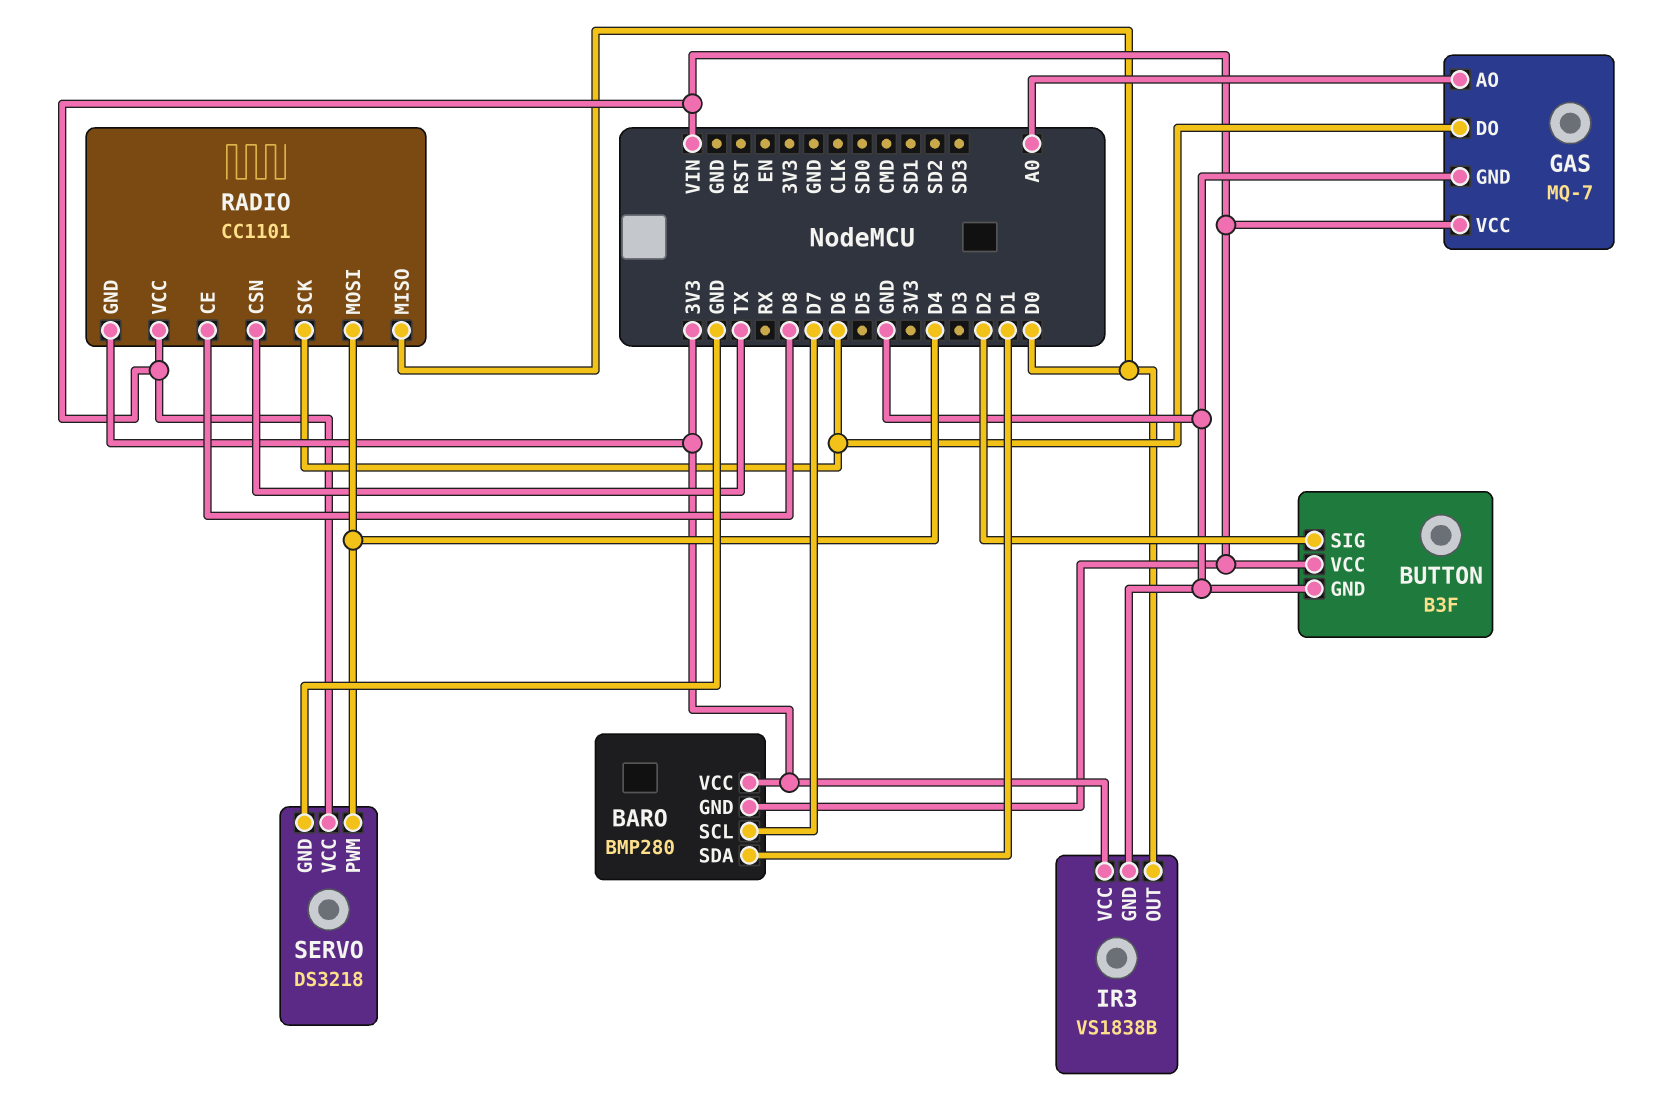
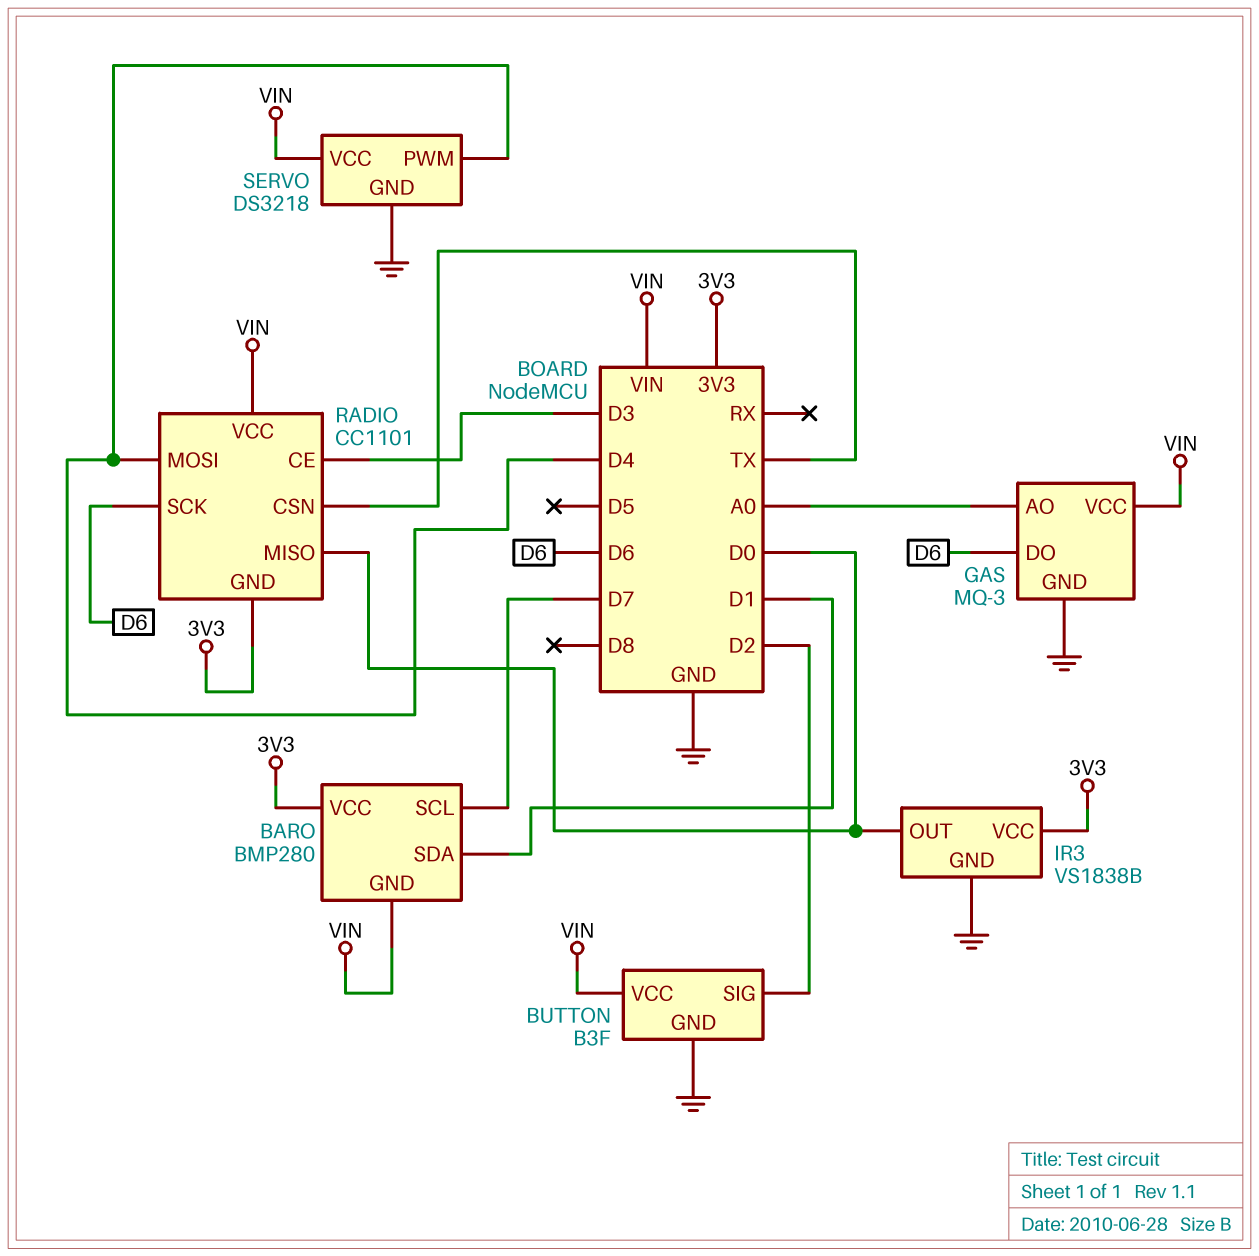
GAS: MQ-7 -> MQ-3
RADIO pin CE: D8 -> D3

